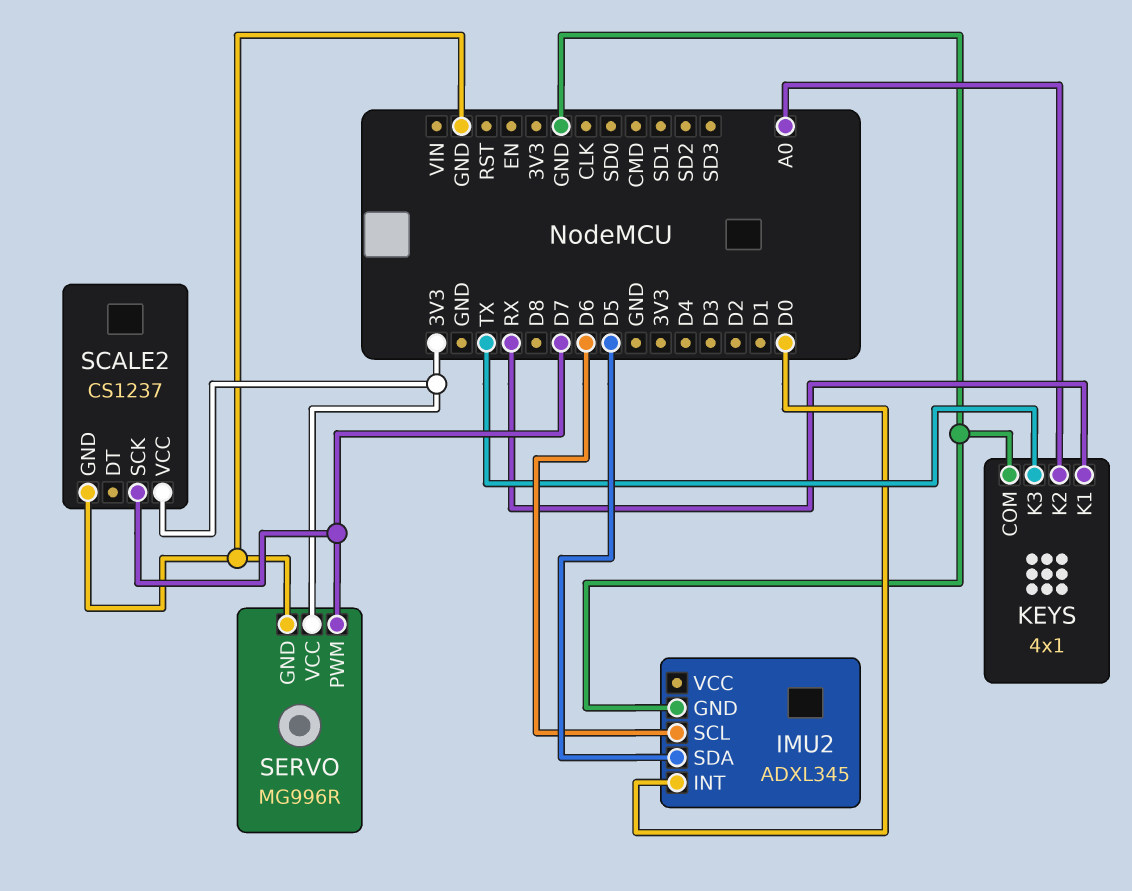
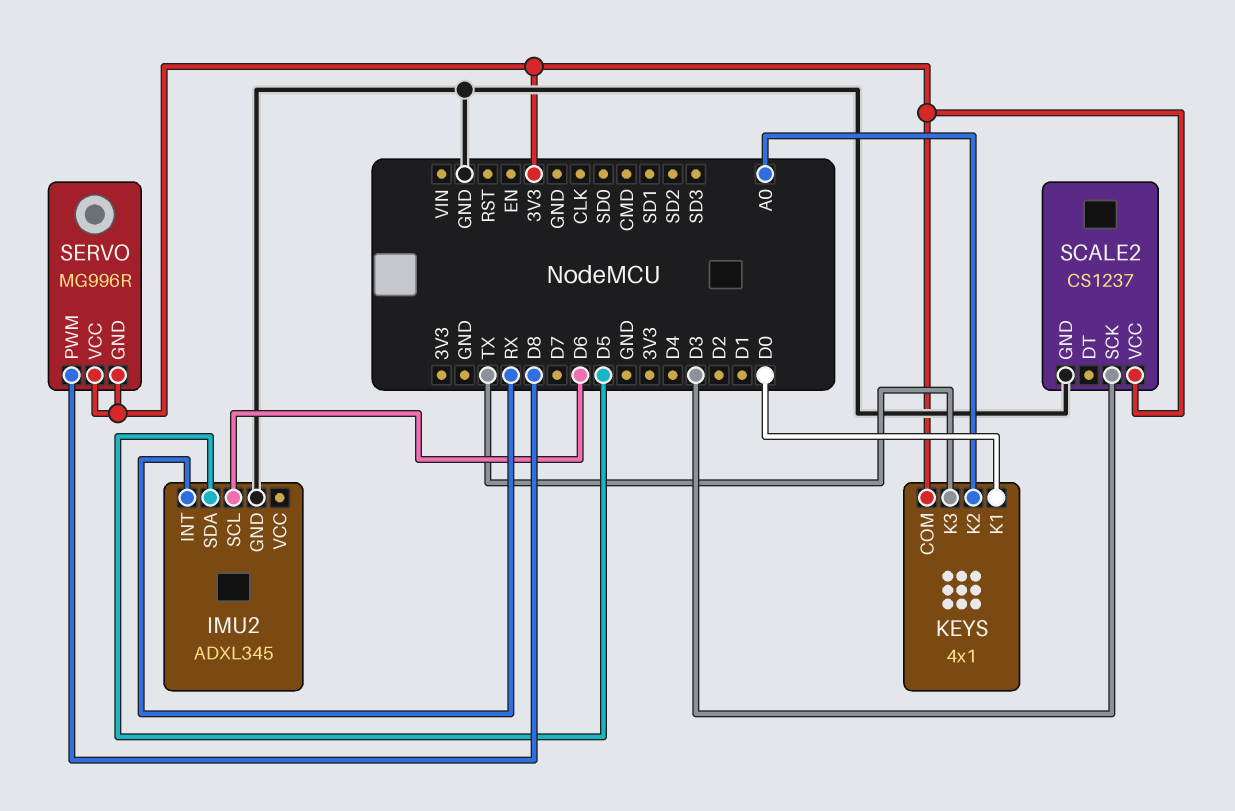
IMU2 pin INT: D0 -> RX
KEYS pin COM: GND -> 3V3
KEYS pin K1: RX -> D0
SCALE2 pin SCK: D7 -> D3
SERVO pin GND: GND -> 3V3
SERVO pin PWM: D7 -> D8

